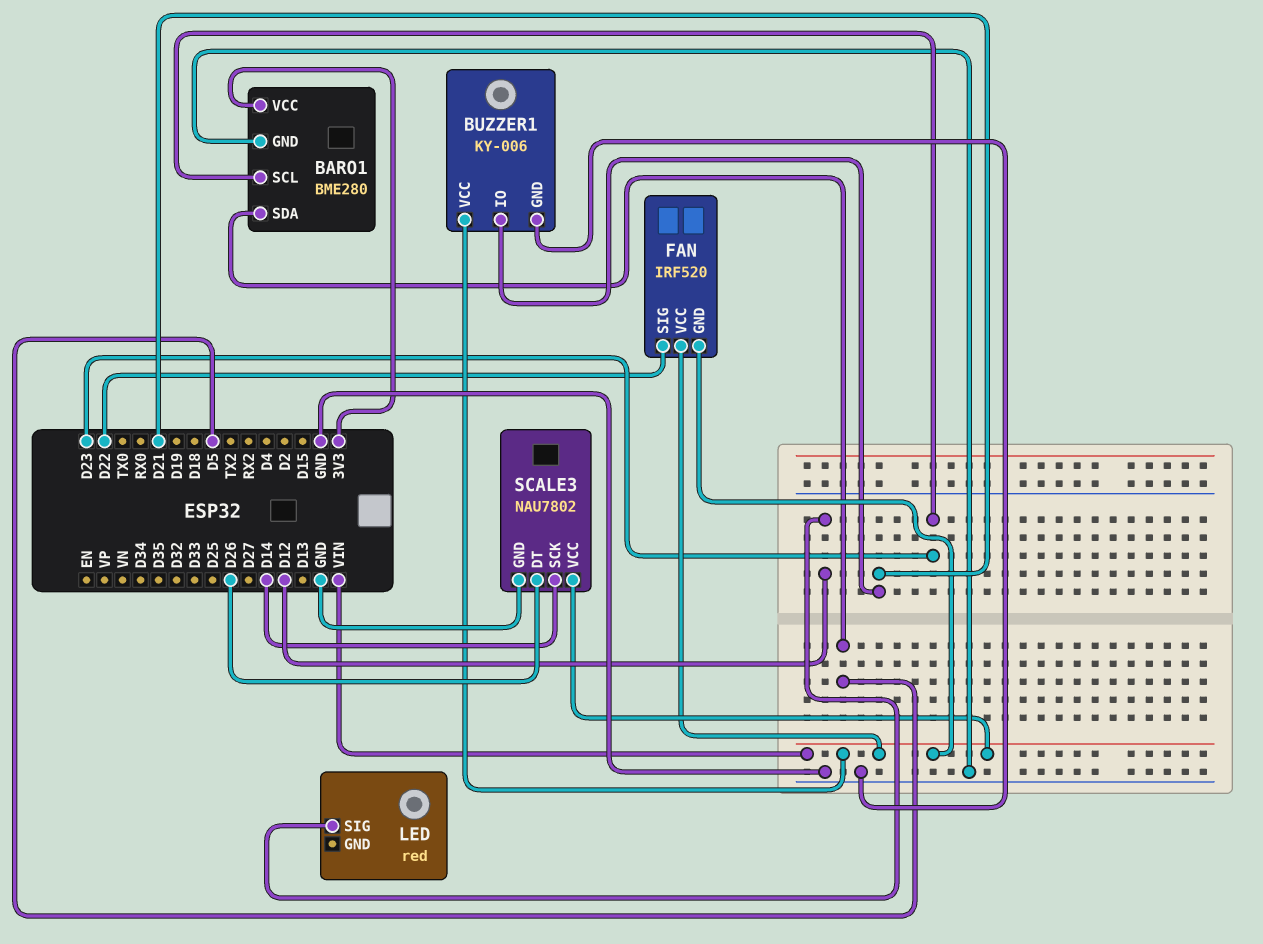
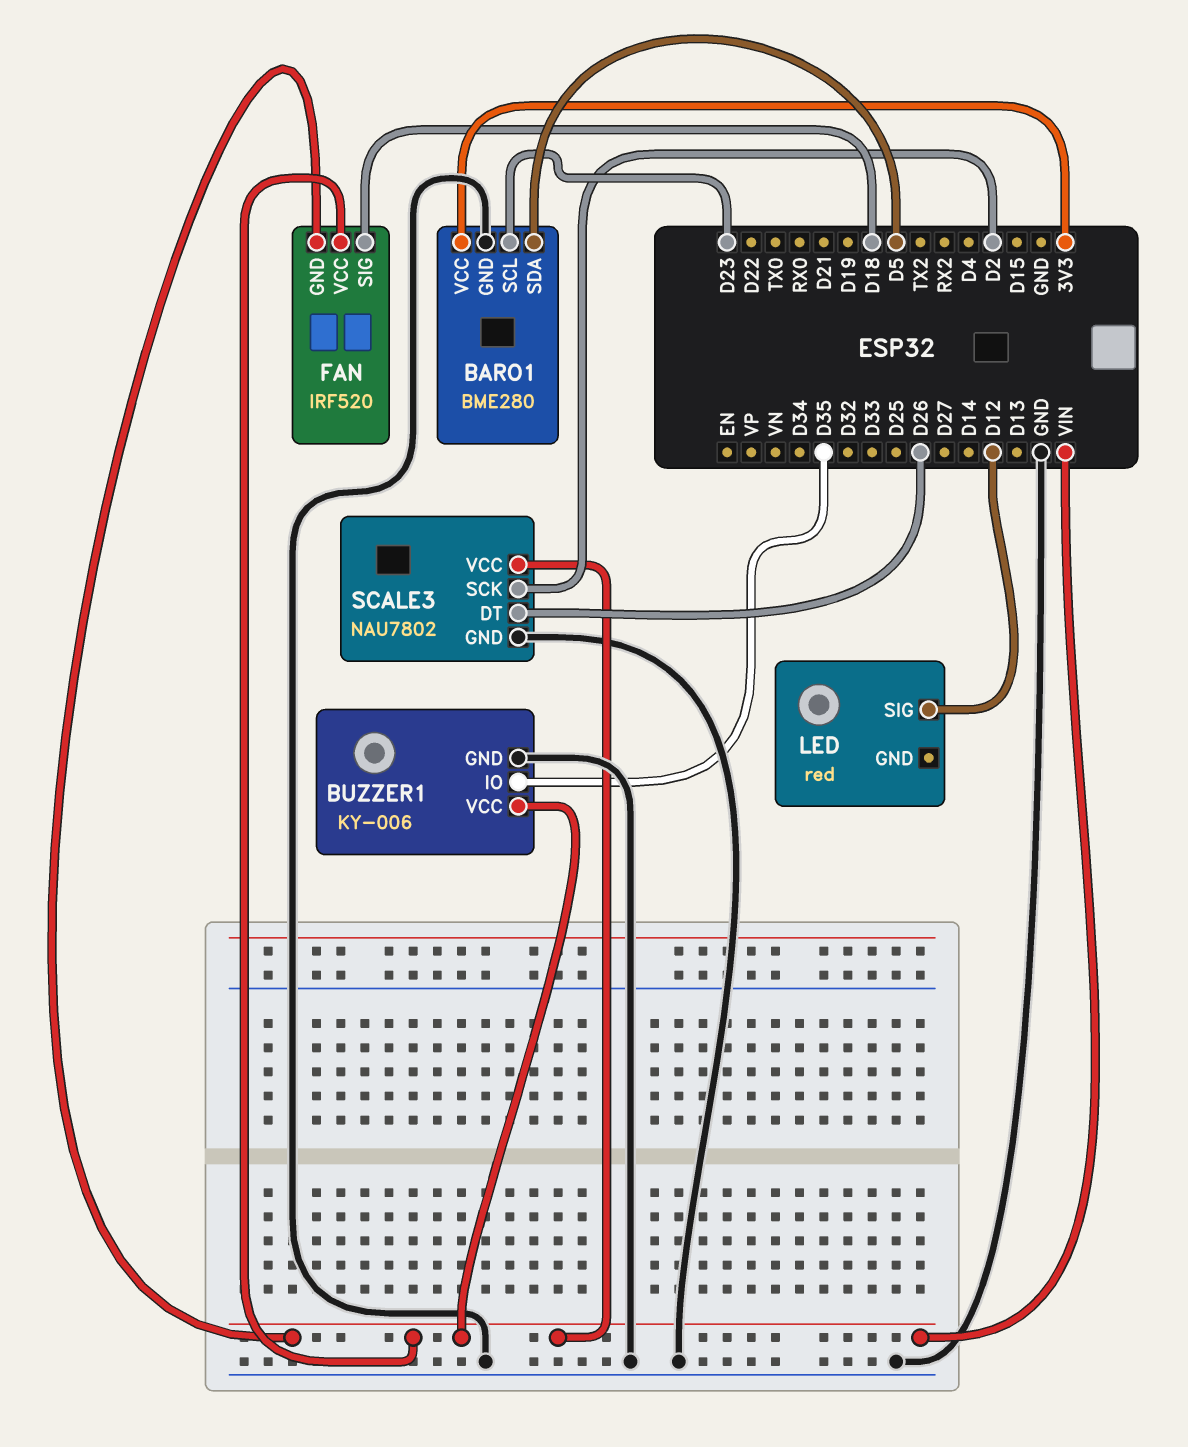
BUZZER1 pin IO: D21 -> D35
FAN pin SIG: D22 -> D18
SCALE3 pin SCK: D14 -> D2

